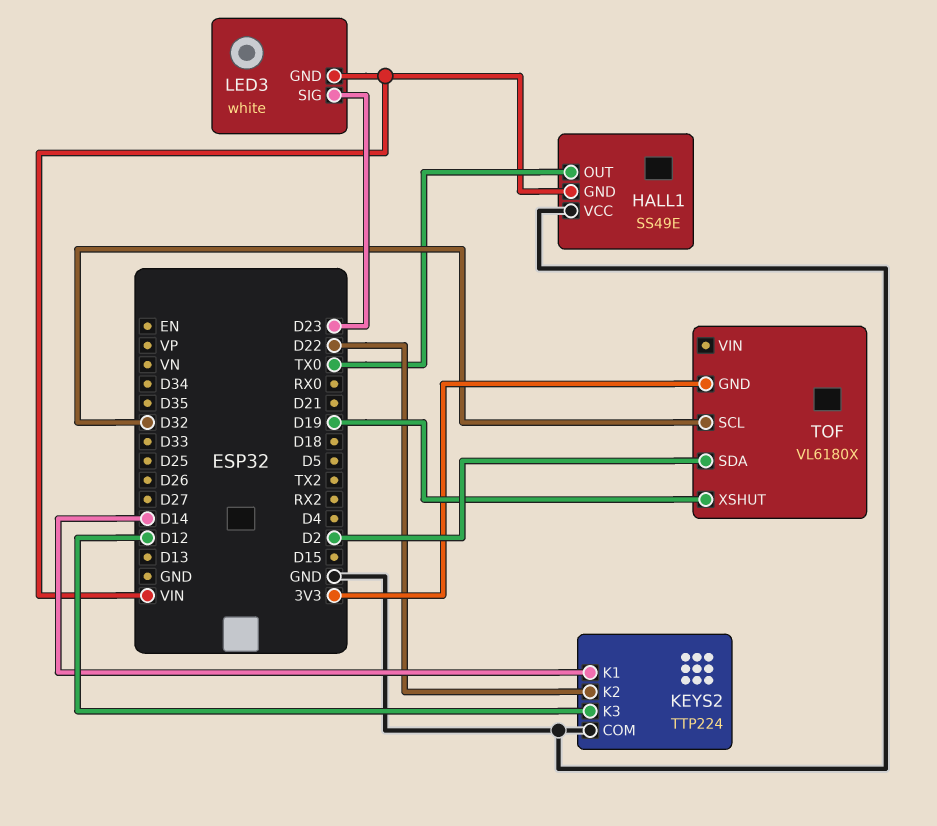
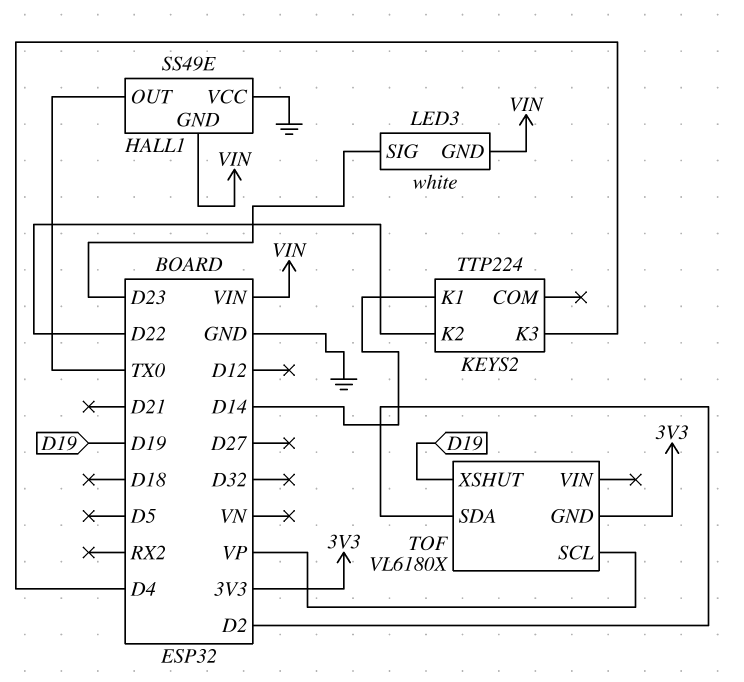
KEYS2 pin COM: GND -> none
KEYS2 pin K3: D12 -> D4
TOF pin SCL: D32 -> VP

